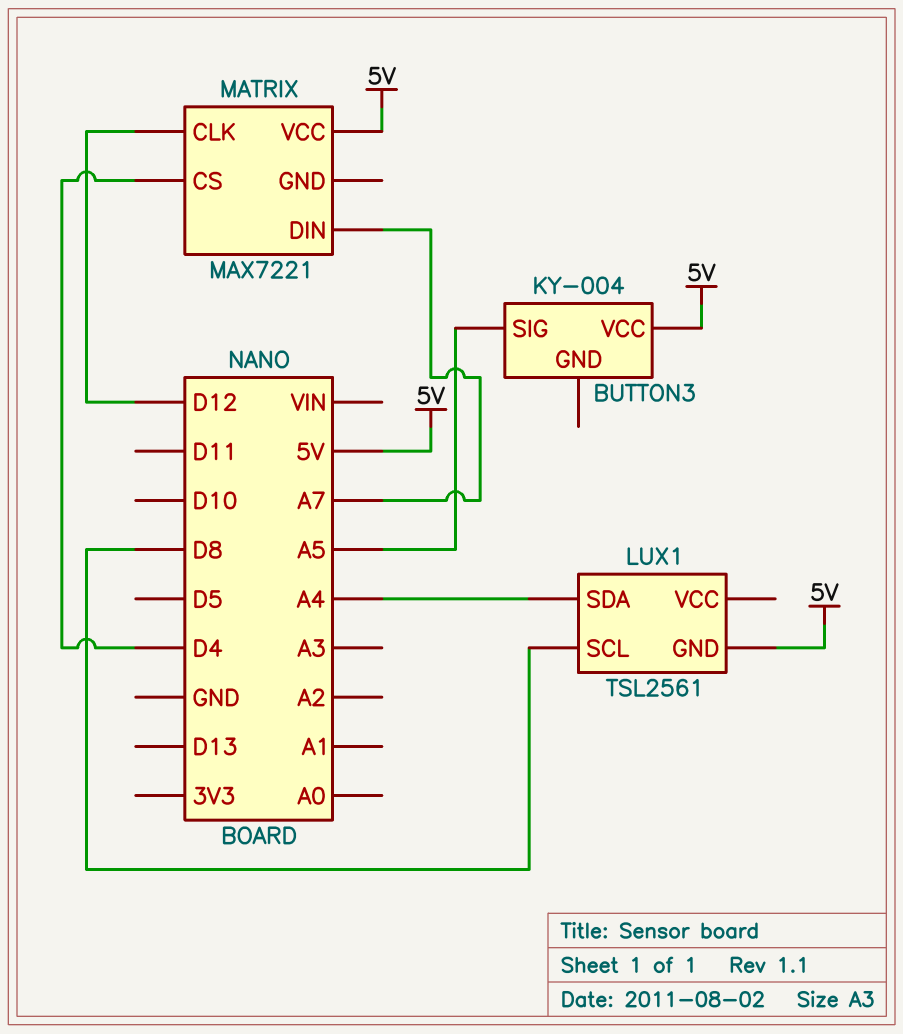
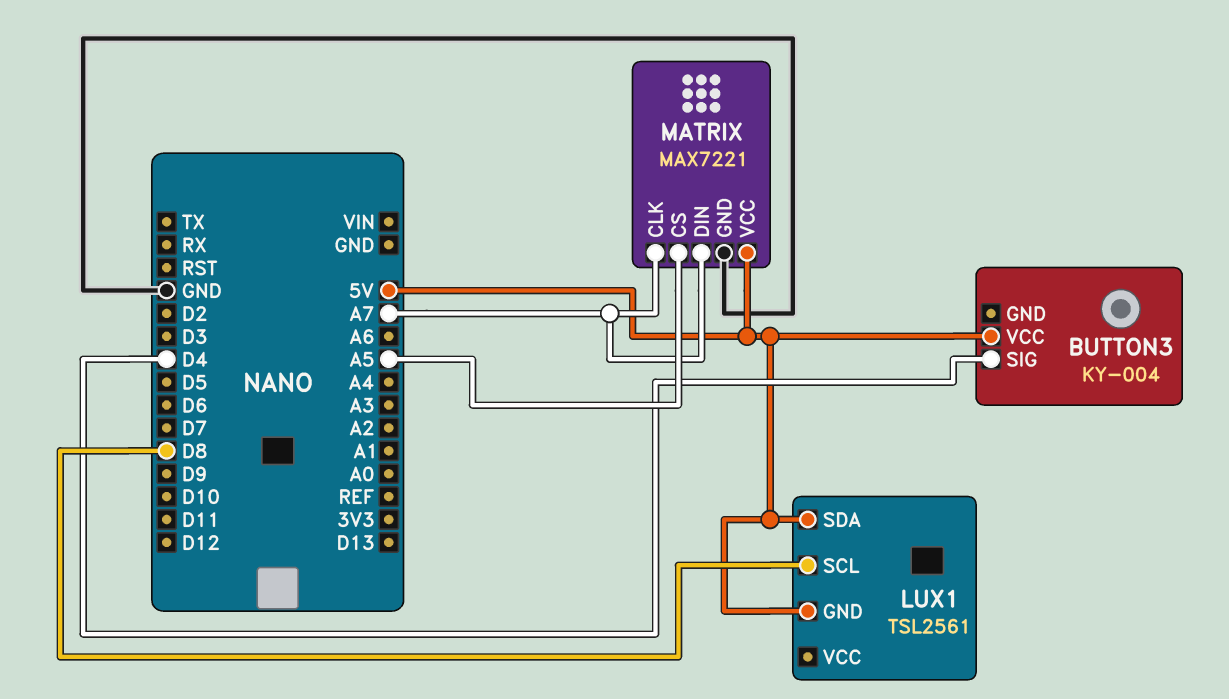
BUTTON3 pin SIG: A5 -> D4
LUX1 pin SDA: A4 -> 5V
MATRIX pin CLK: D12 -> A7
MATRIX pin CS: D4 -> A5
MATRIX pin GND: none -> GND

